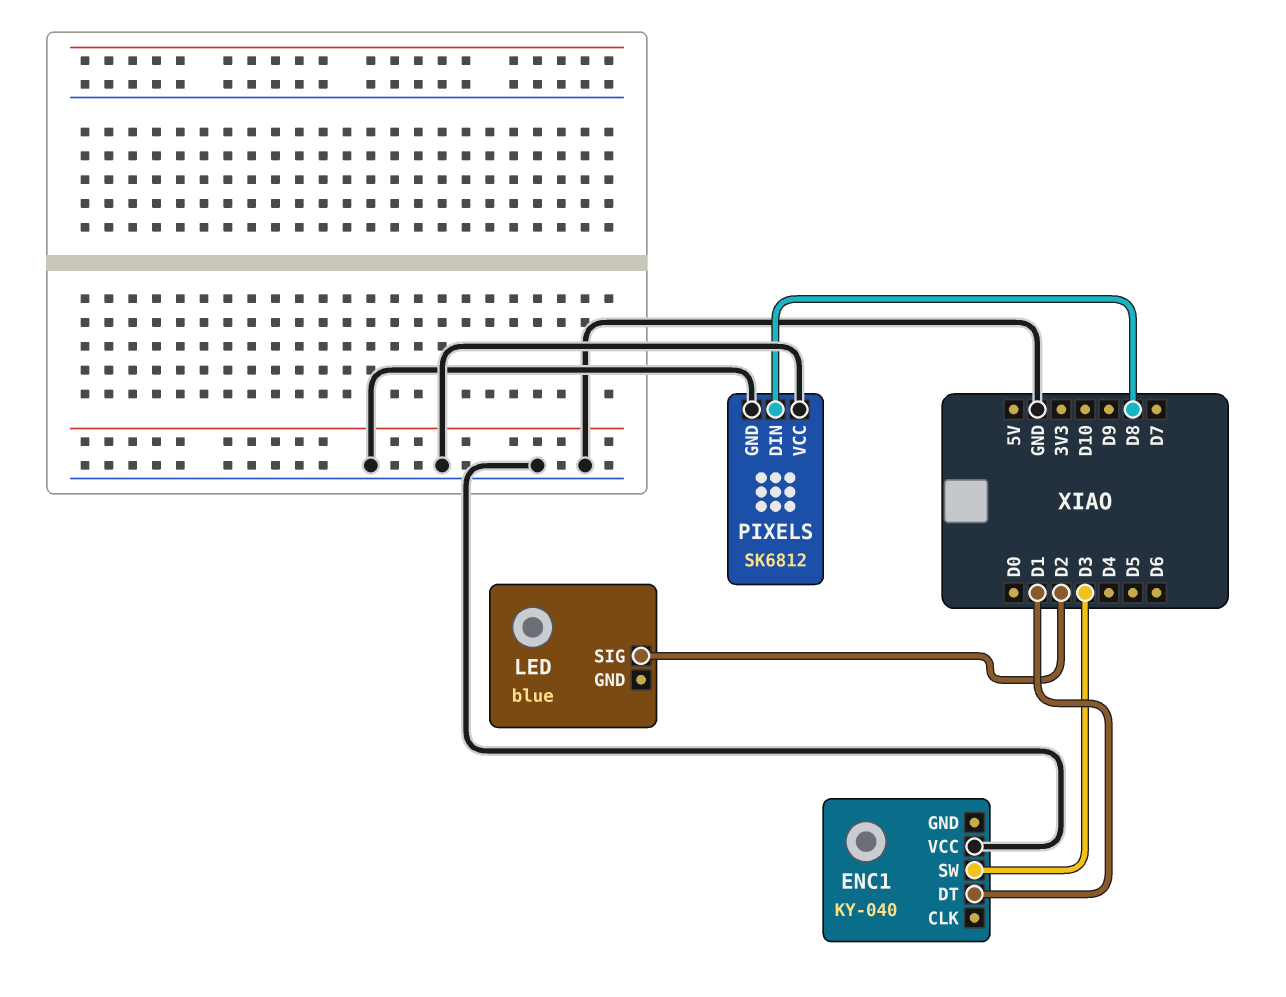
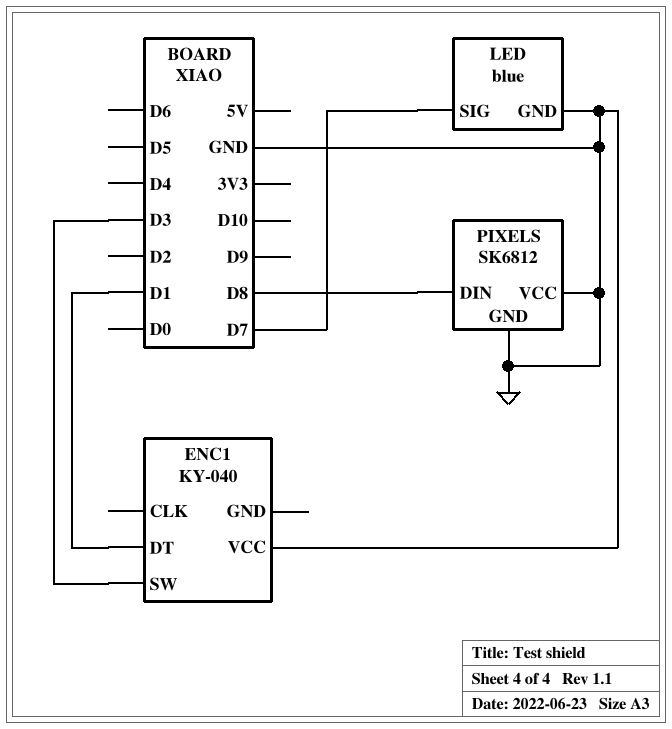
LED pin GND: none -> GND
LED pin SIG: D2 -> D7

